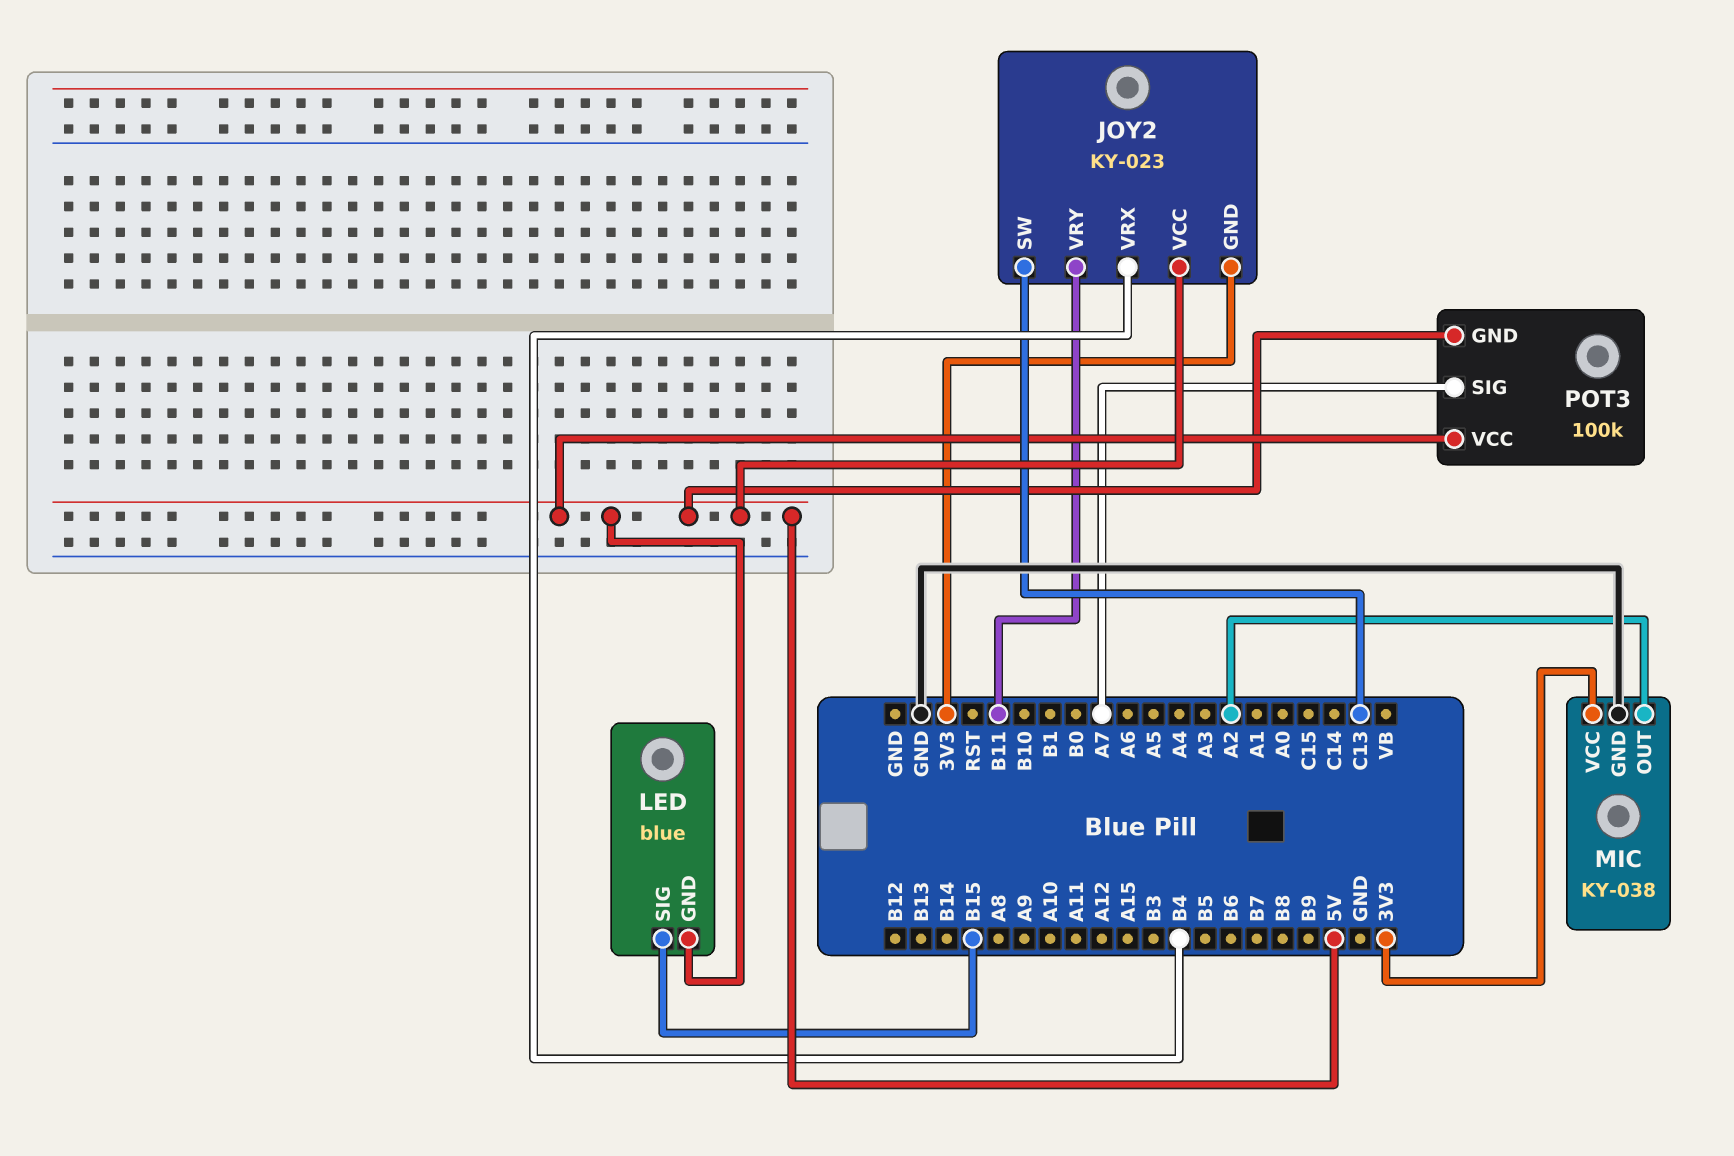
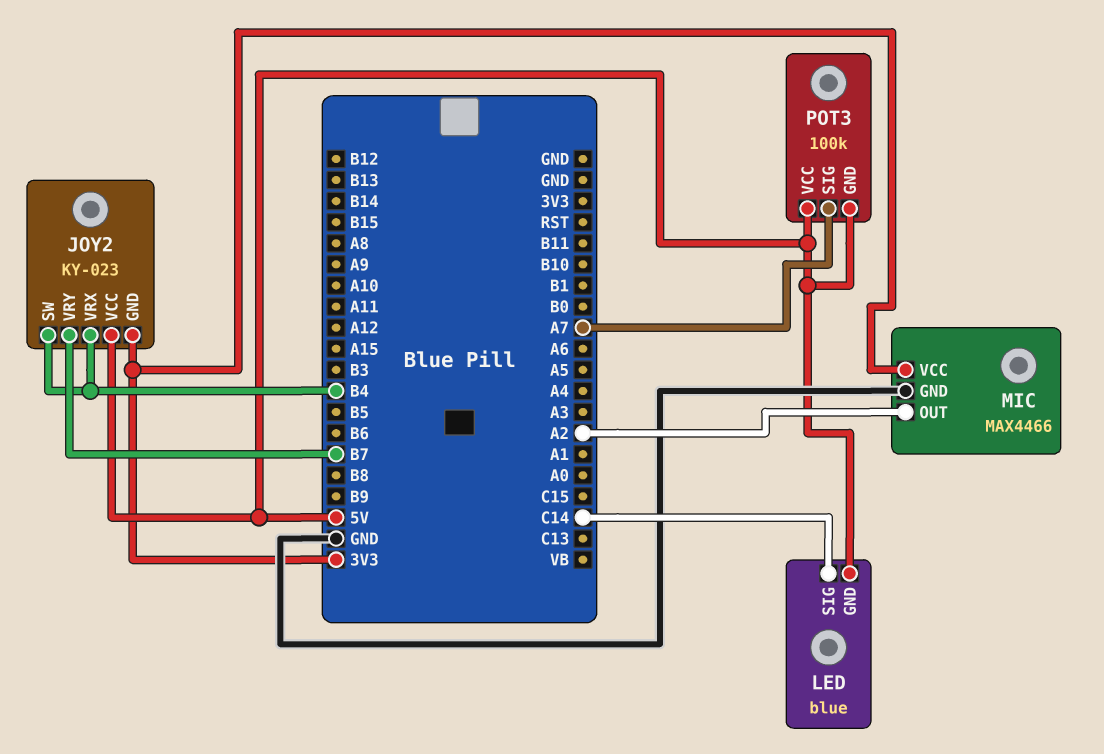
JOY2 pin SW: C13 -> B4
JOY2 pin VRY: B11 -> B7
LED pin SIG: B15 -> C14
MIC: KY-038 -> MAX4466

